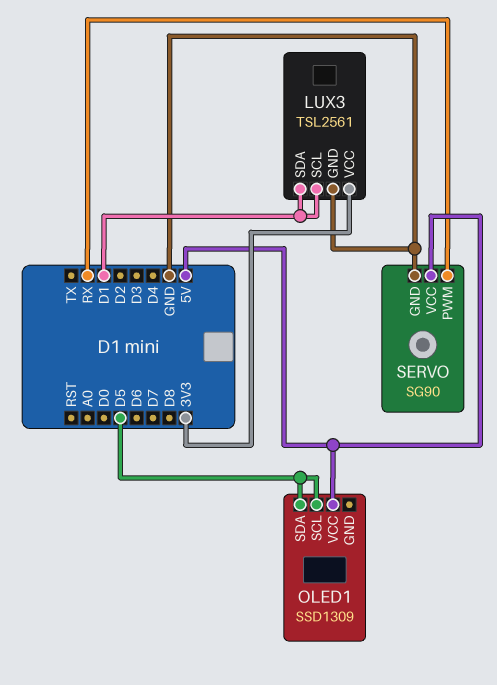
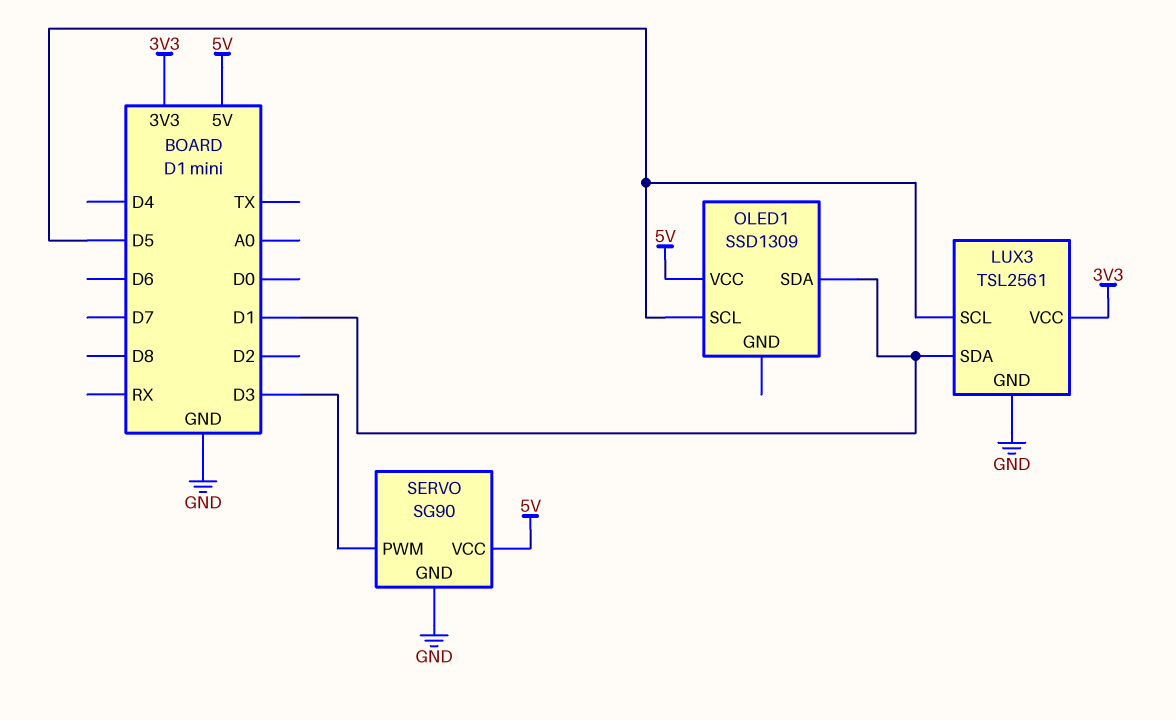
LUX3 pin SCL: D1 -> D5
OLED1 pin SDA: D5 -> D1
SERVO pin PWM: RX -> D3

